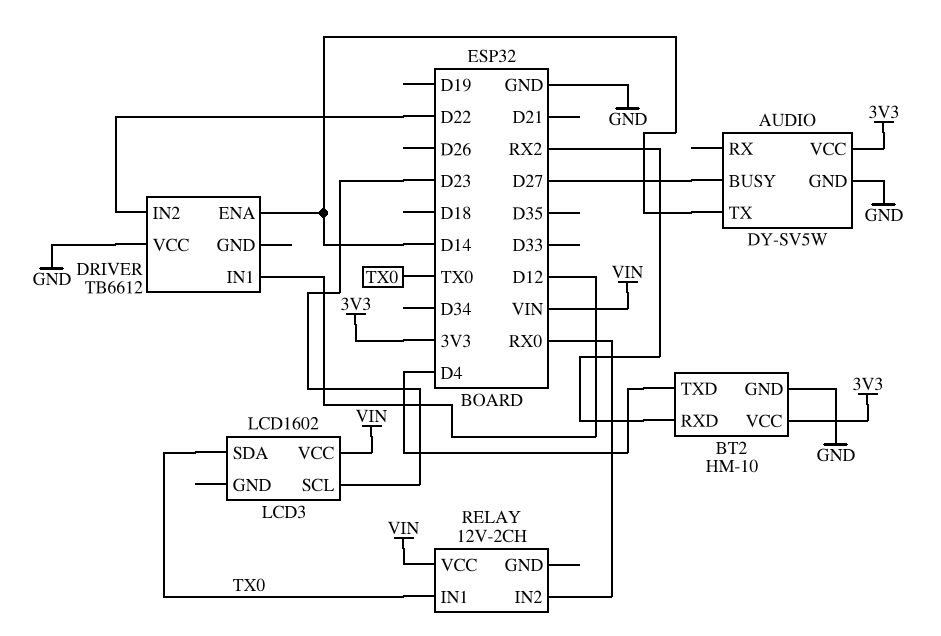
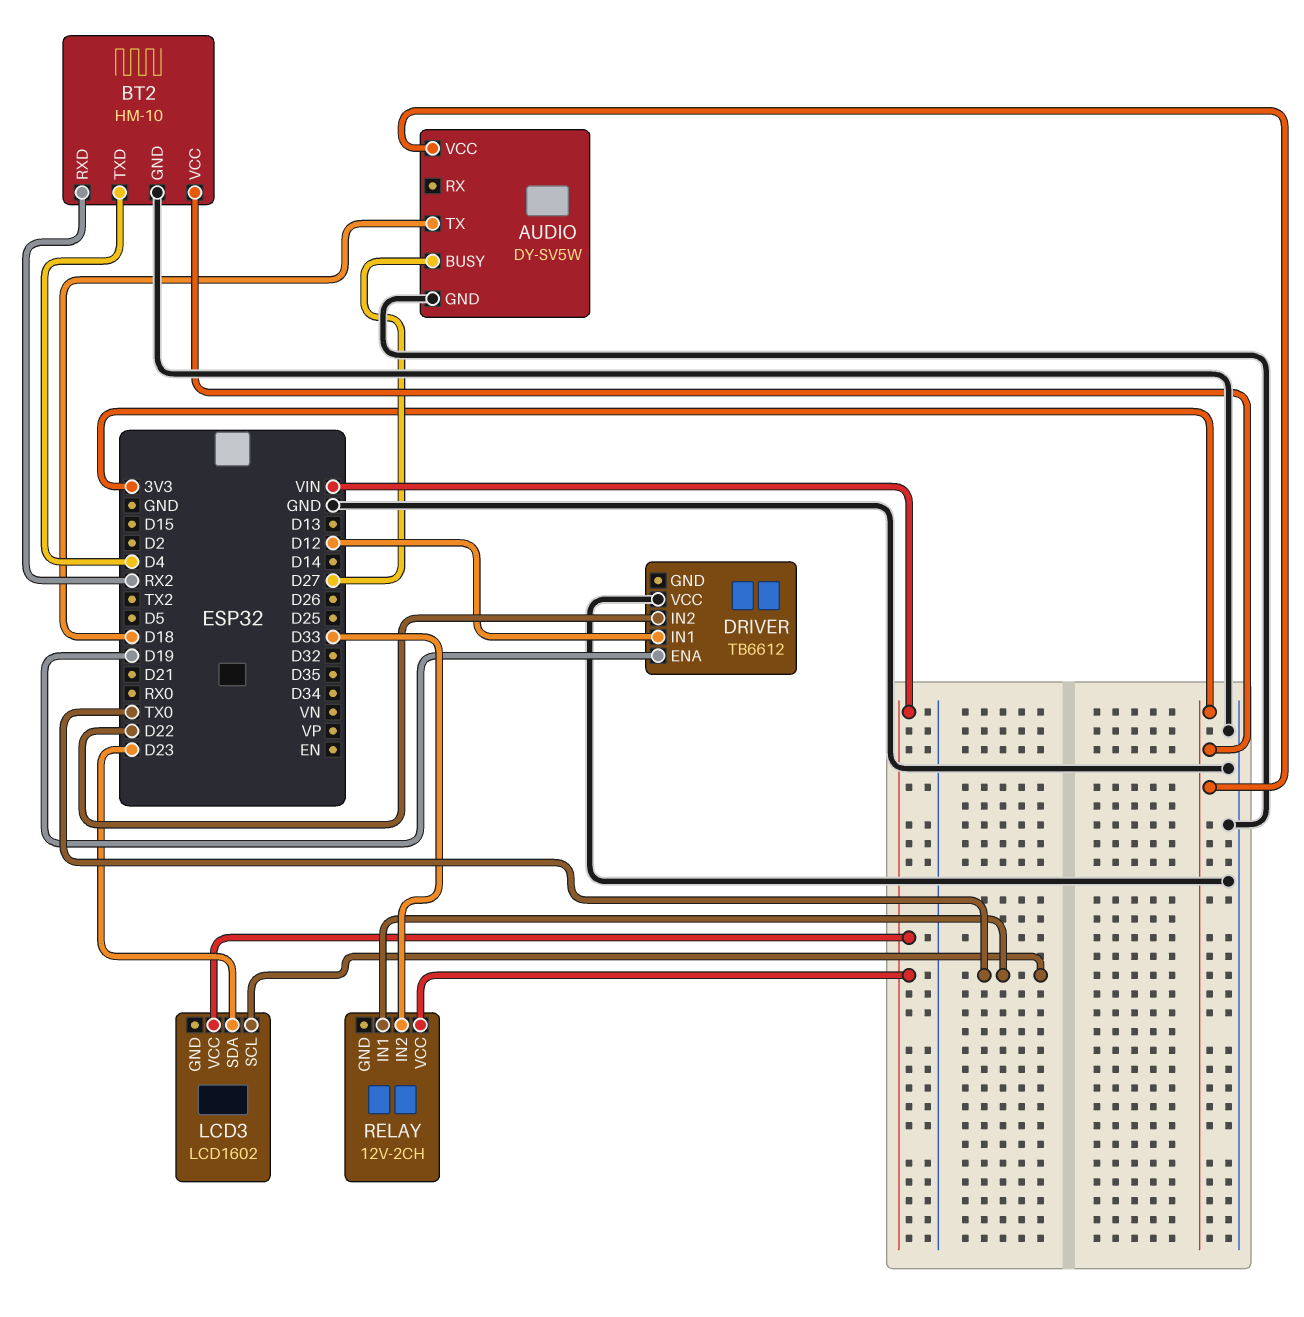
AUDIO pin TX: D14 -> D18
DRIVER pin ENA: D14 -> D19
LCD3 pin SCL: D23 -> TX0
LCD3 pin SDA: TX0 -> D23
RELAY pin IN2: RX0 -> D33

